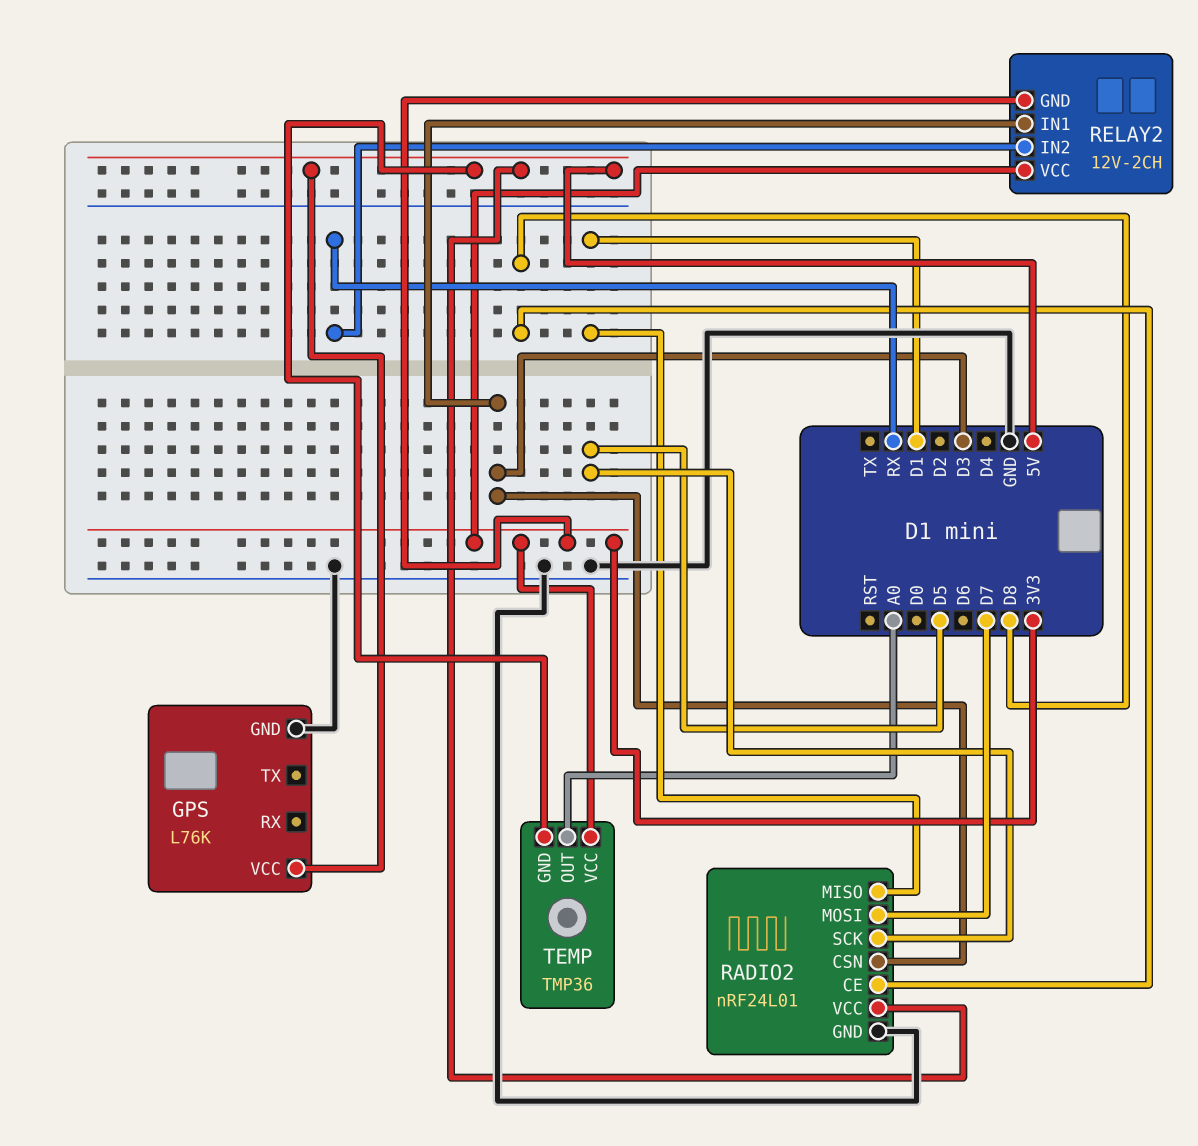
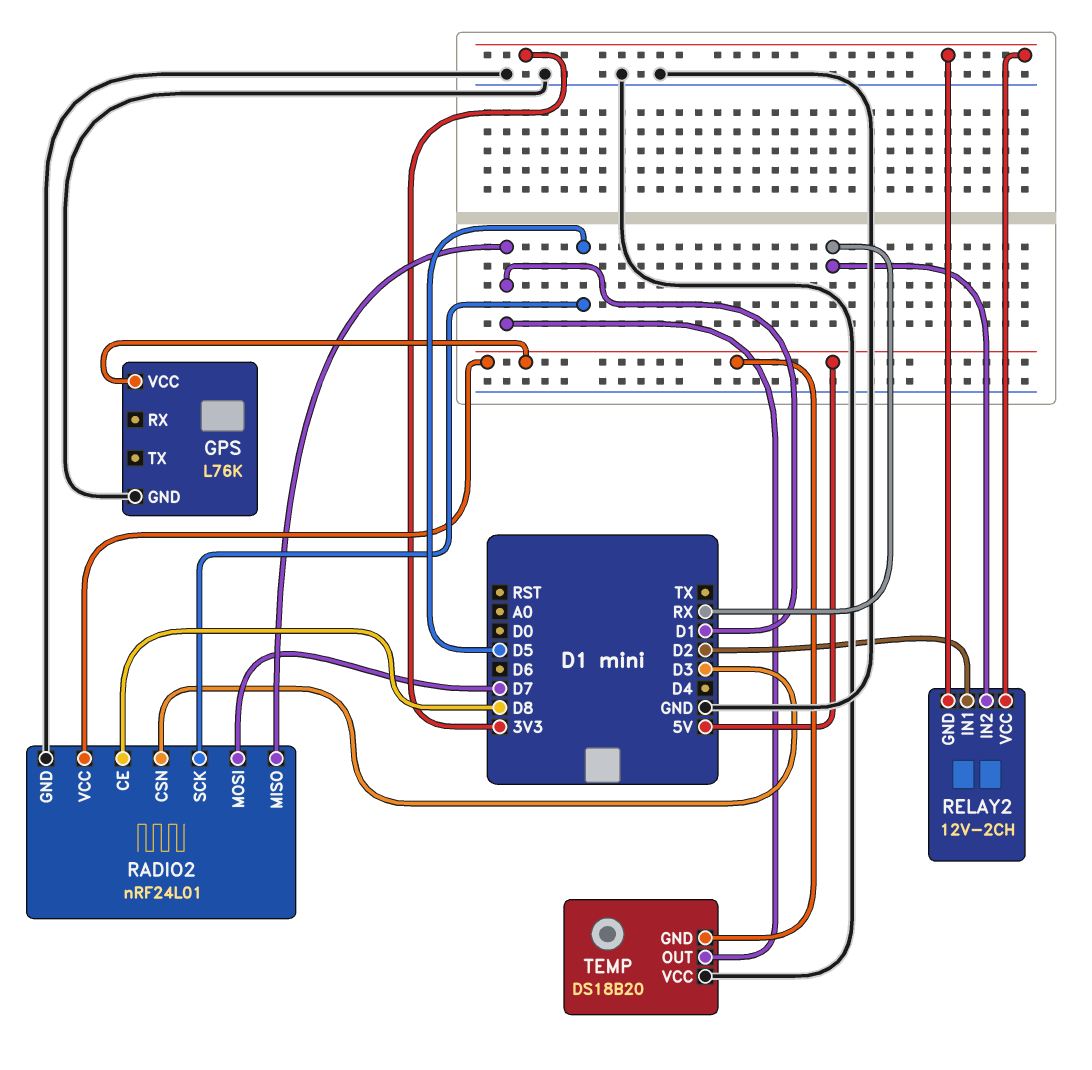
RELAY2 pin IN1: D3 -> D2
TEMP: TMP36 -> DS18B20
TEMP pin OUT: A0 -> D1
TEMP pin VCC: 3V3 -> GND

